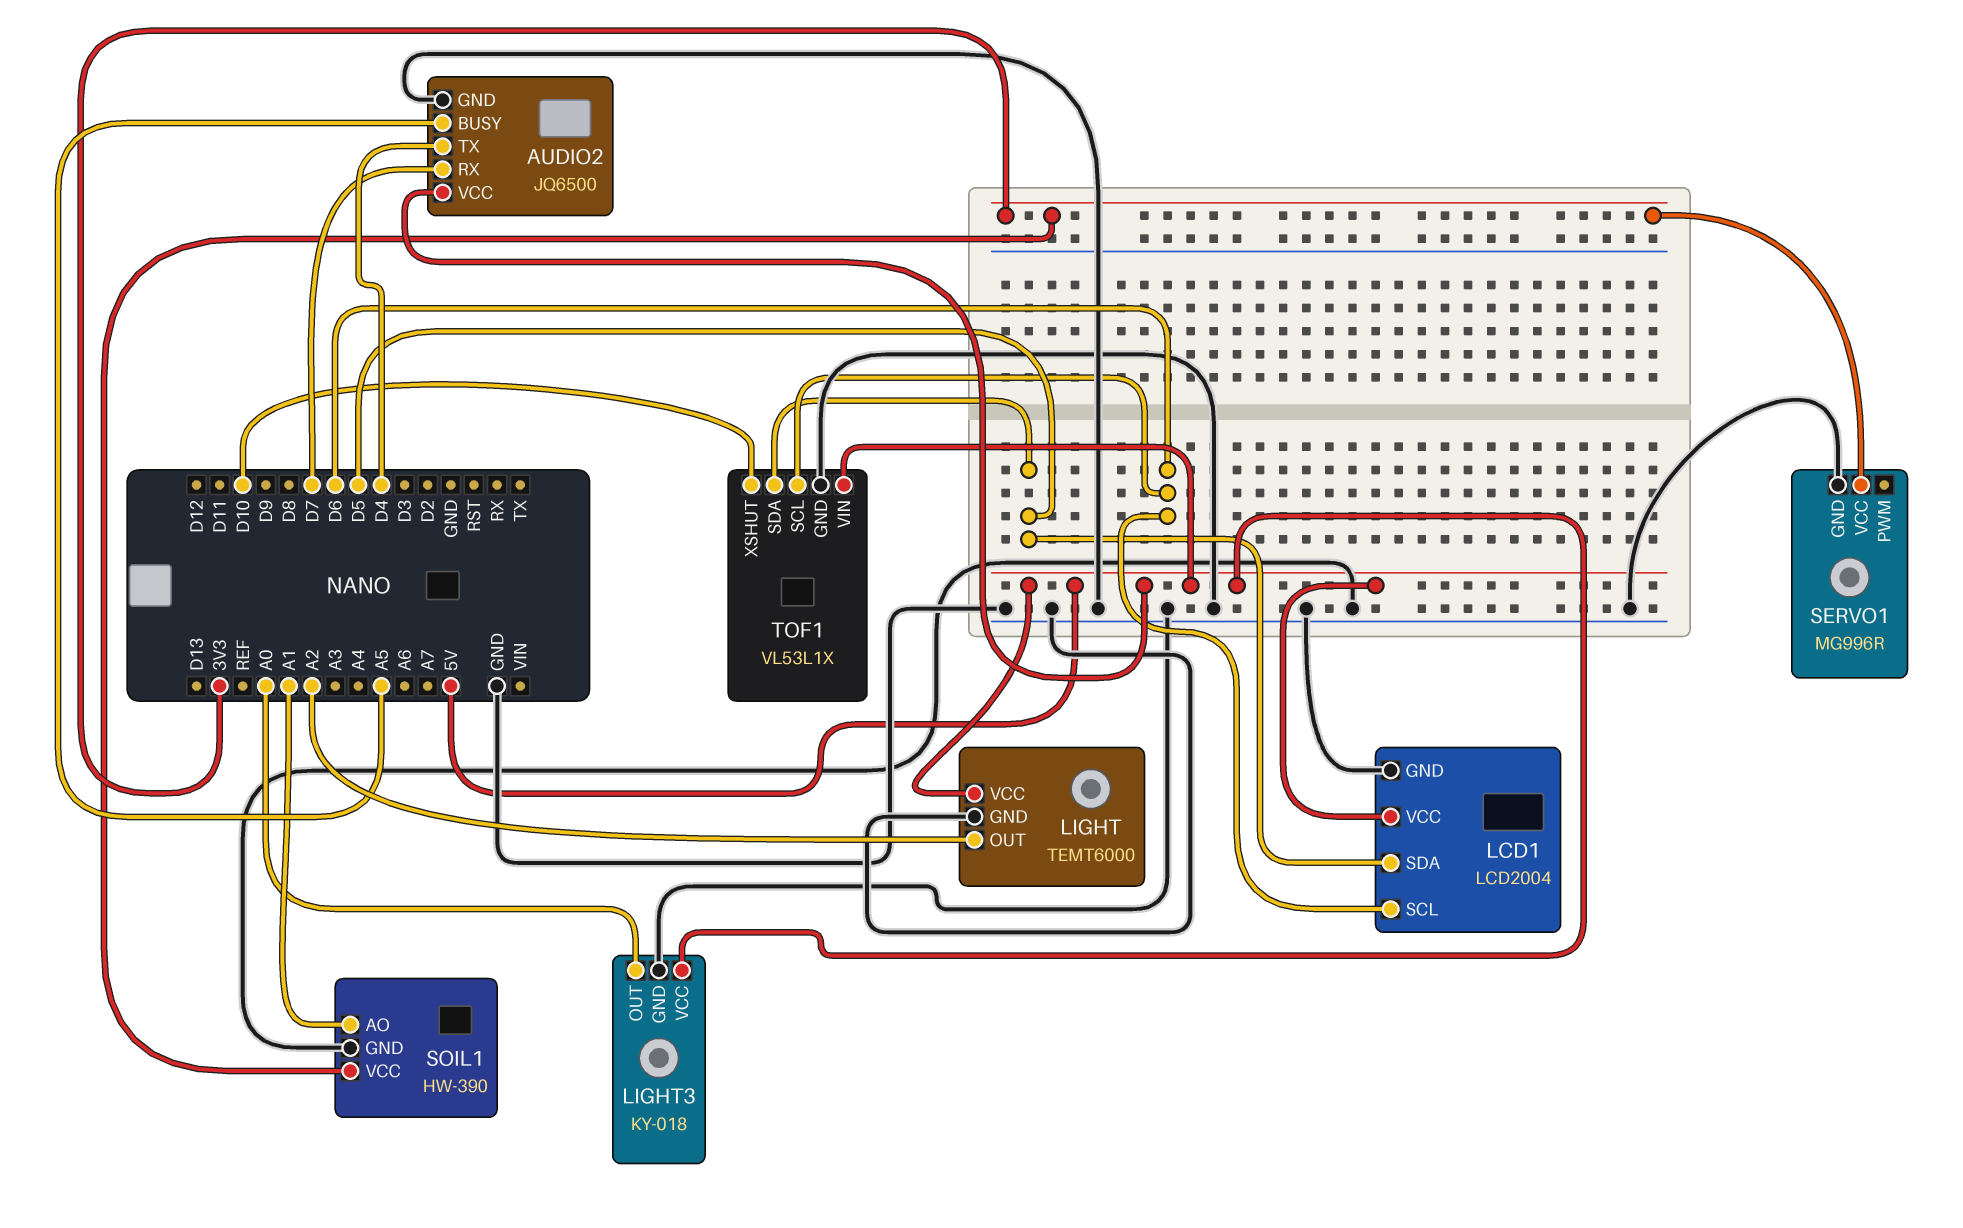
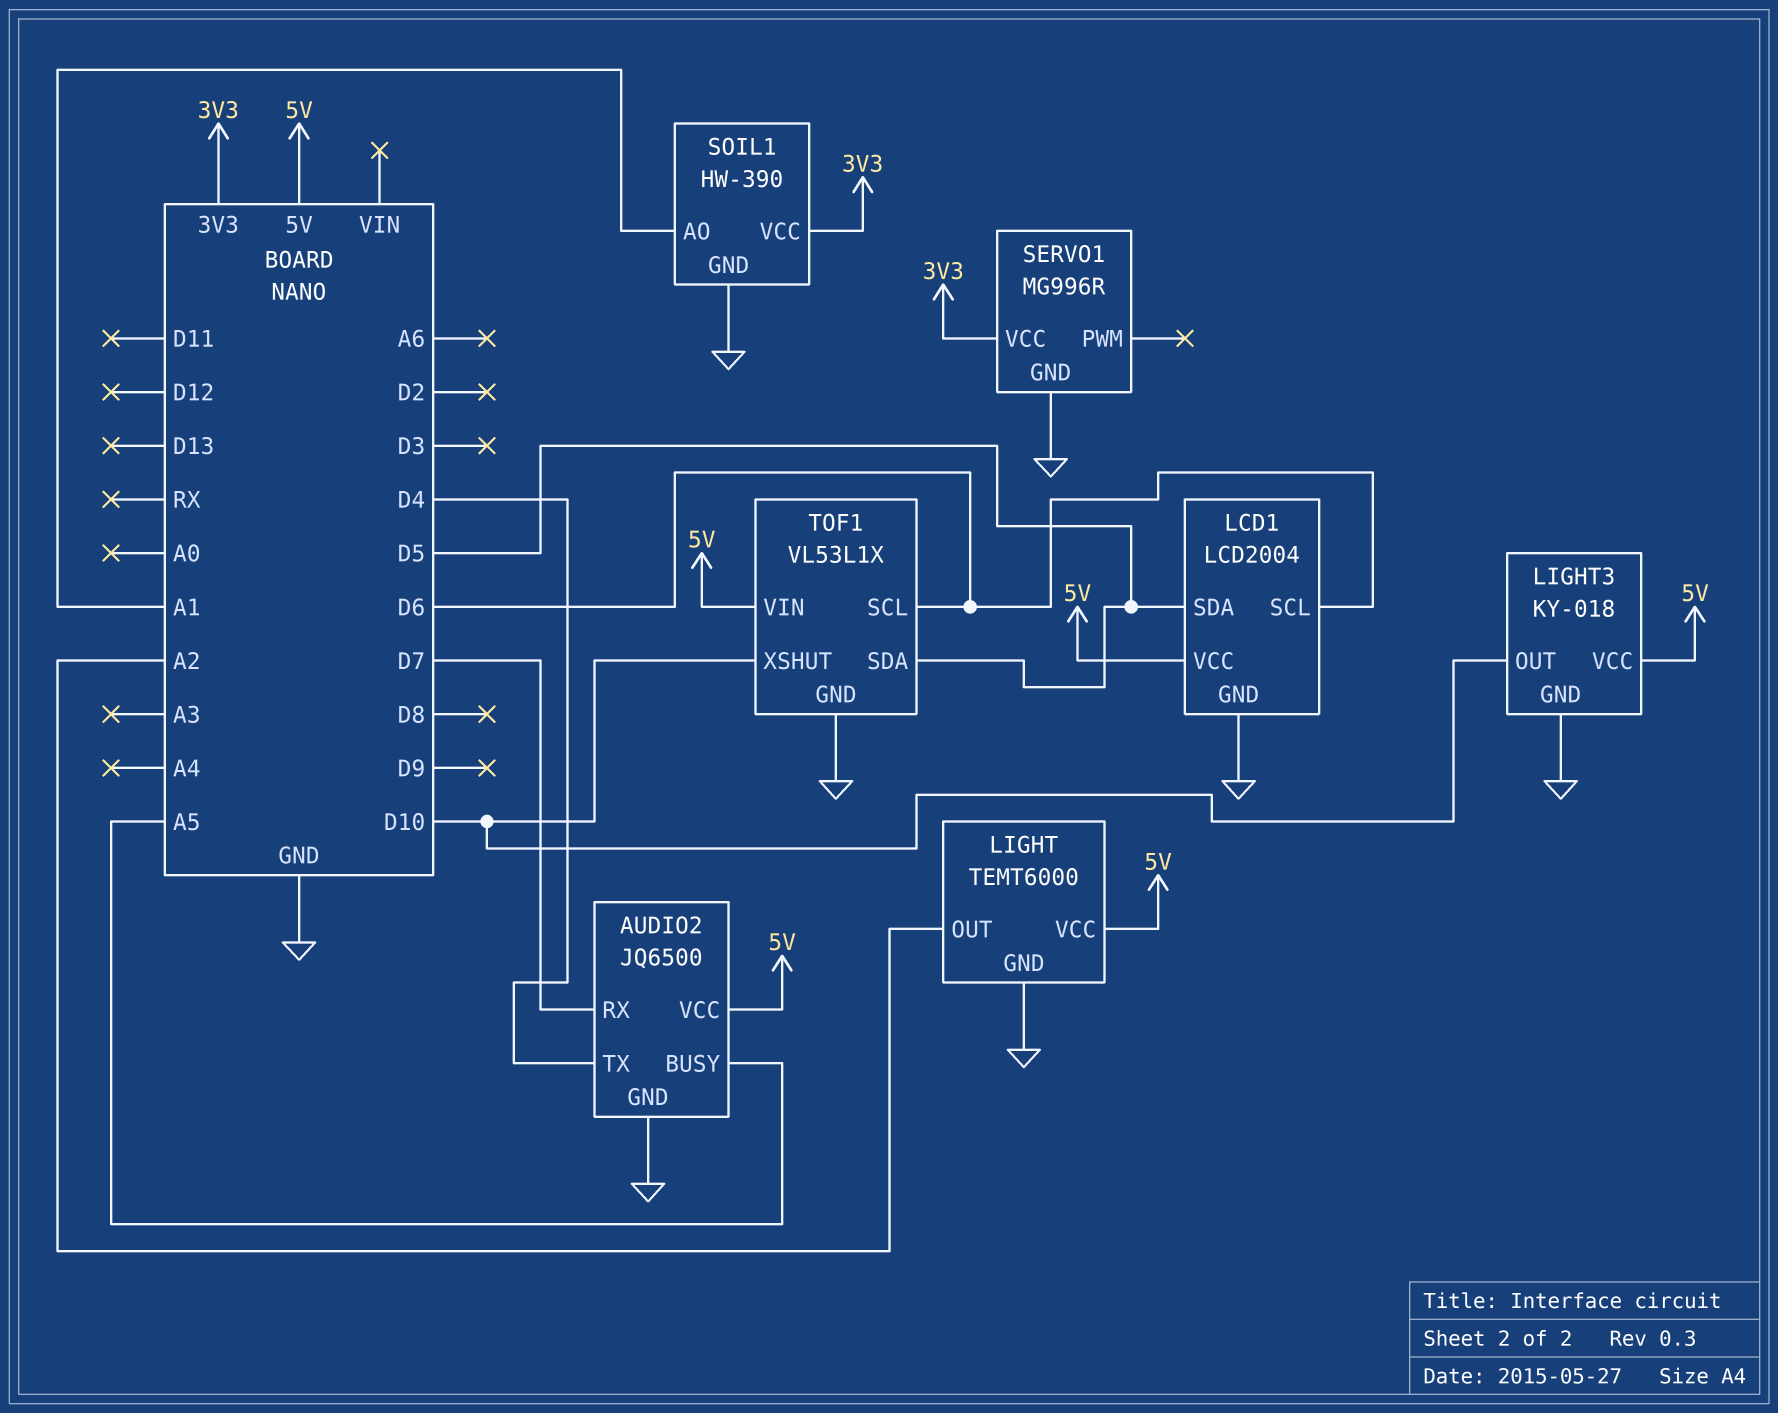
LIGHT3 pin OUT: A0 -> D10

